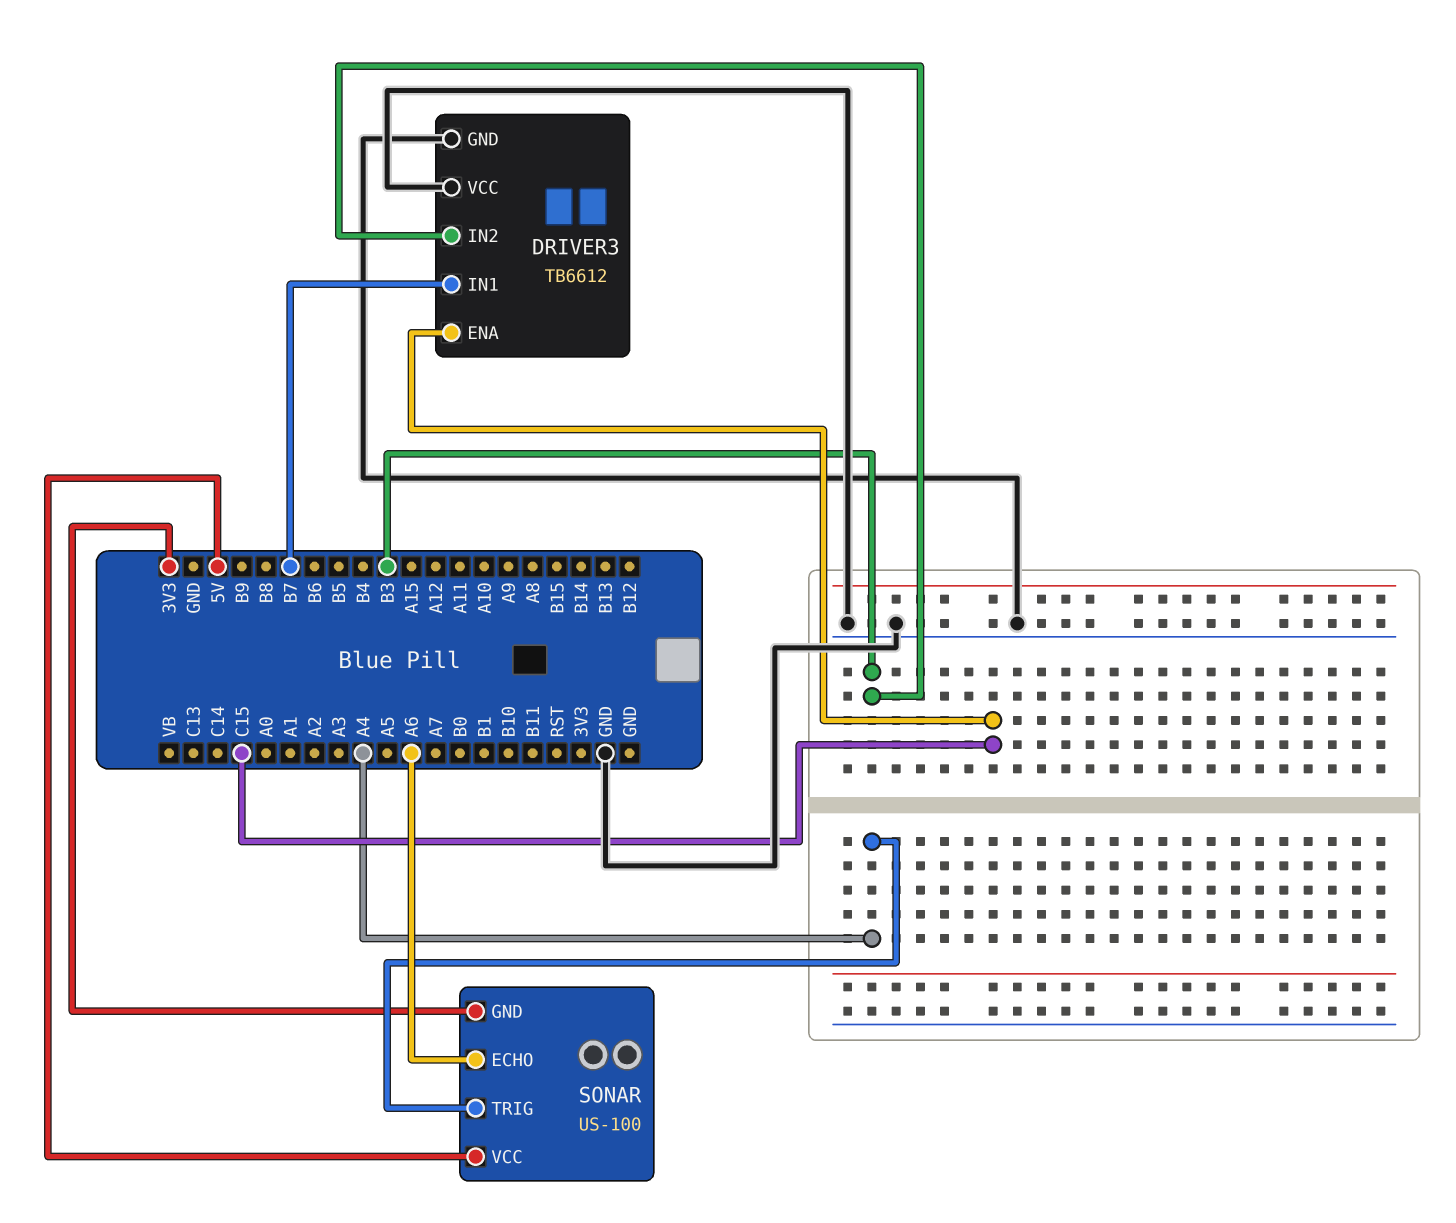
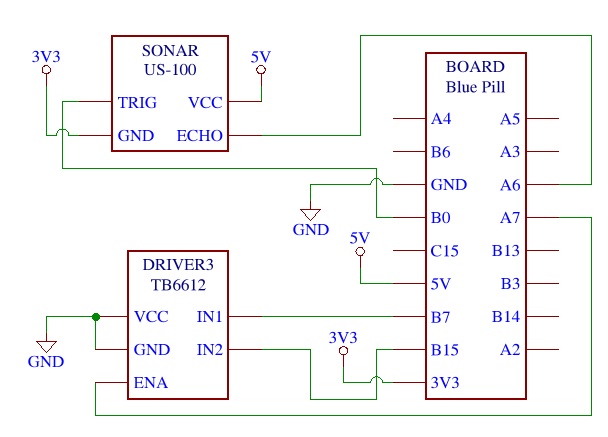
DRIVER3 pin ENA: C15 -> A7
DRIVER3 pin IN2: B3 -> B15
SONAR pin TRIG: A4 -> B0

